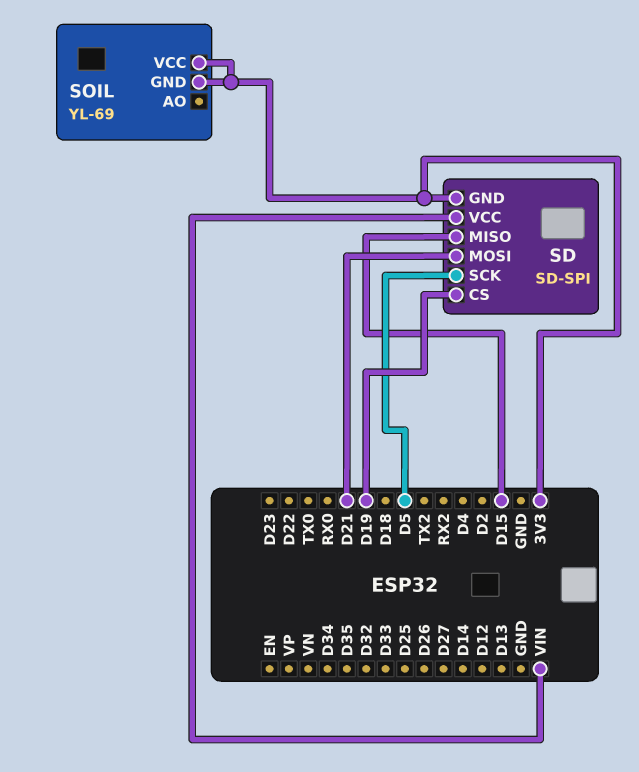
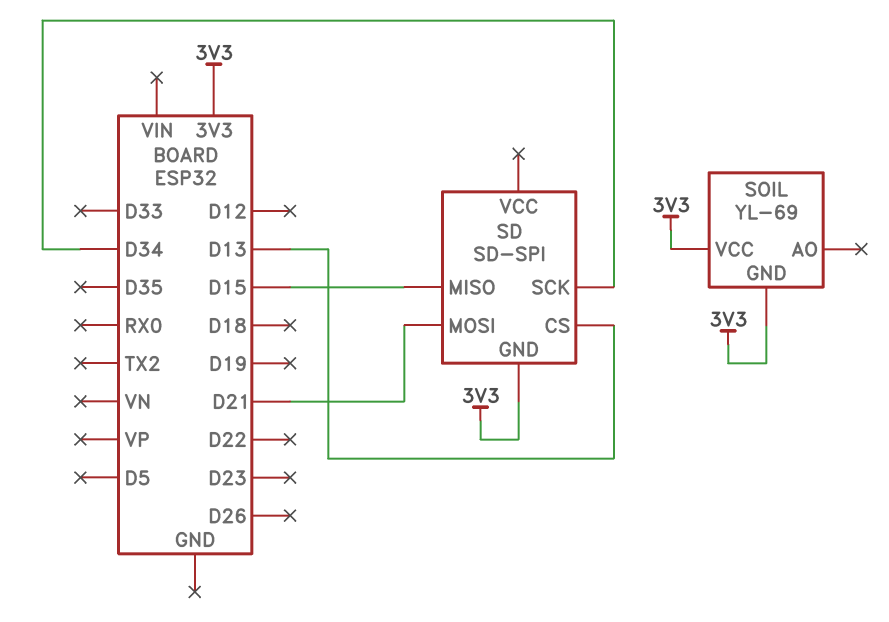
SD pin CS: D19 -> D13
SD pin SCK: D5 -> D34
SD pin VCC: VIN -> none

